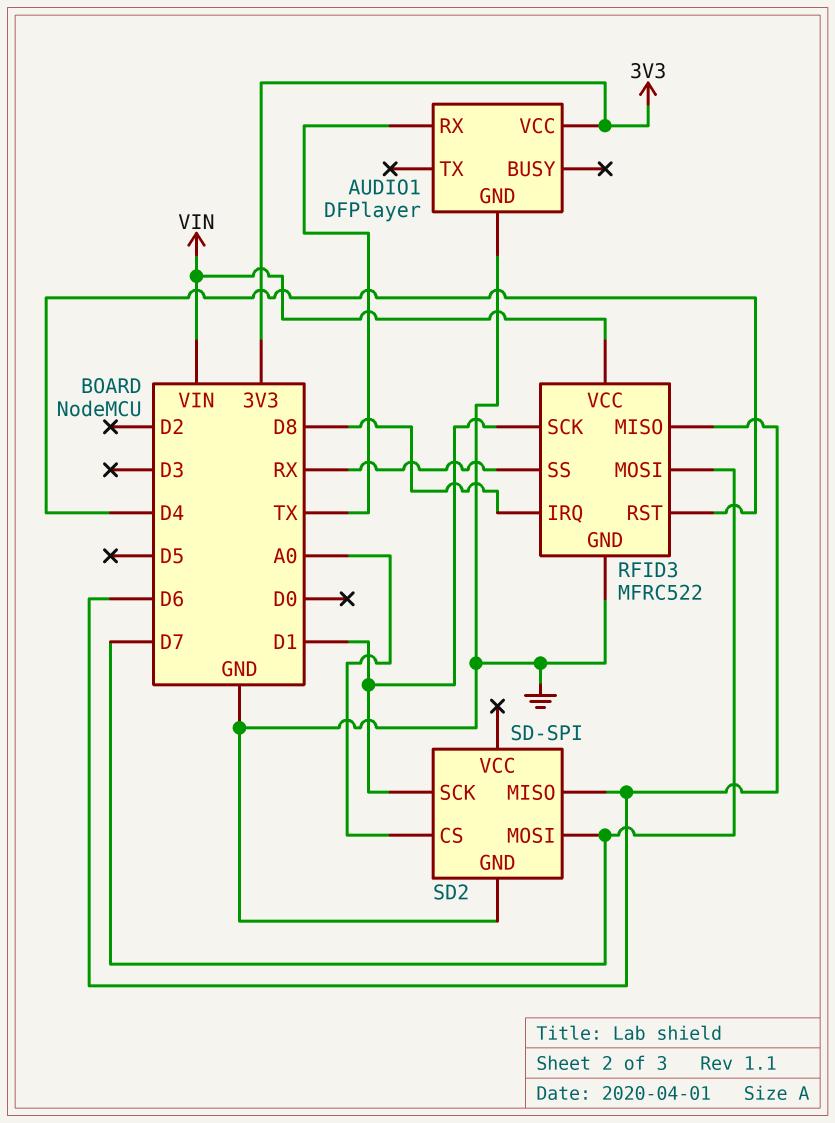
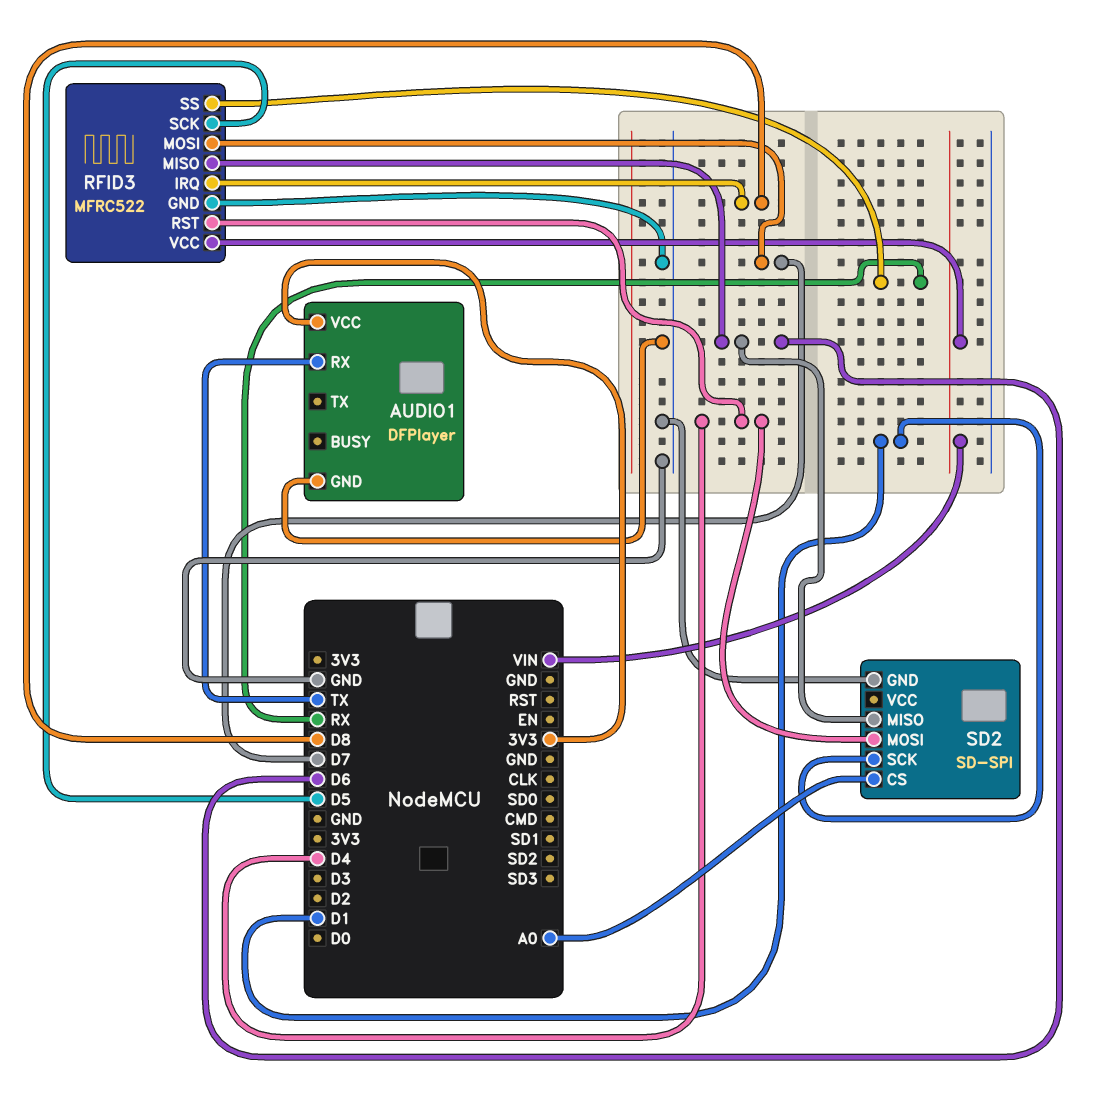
RFID3 pin SCK: D1 -> D5
SD2 pin MOSI: D7 -> D4

